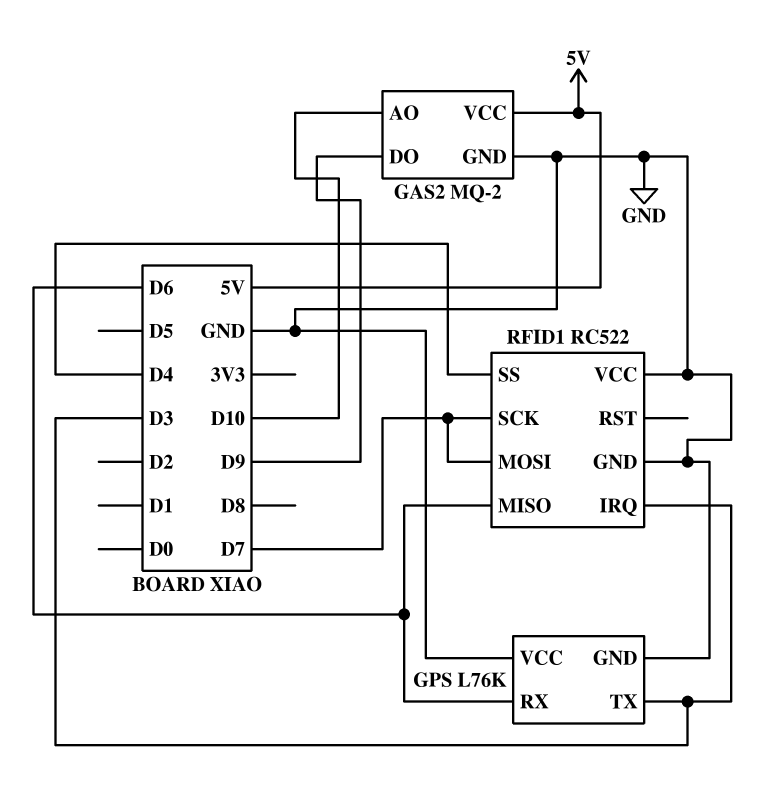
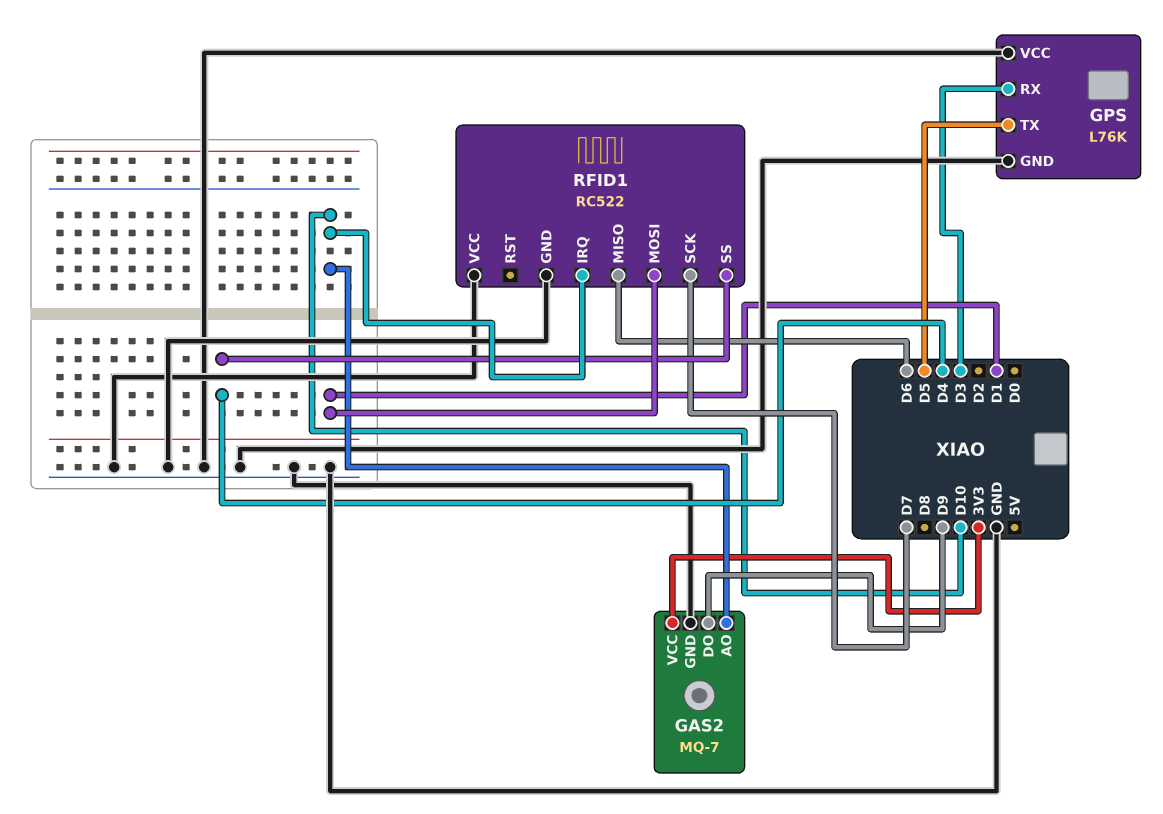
GAS2: MQ-2 -> MQ-7
GAS2 pin VCC: 5V -> 3V3
GPS pin RX: D6 -> D3
GPS pin TX: D3 -> D5
RFID1 pin IRQ: D3 -> D10
RFID1 pin MOSI: D7 -> D1

